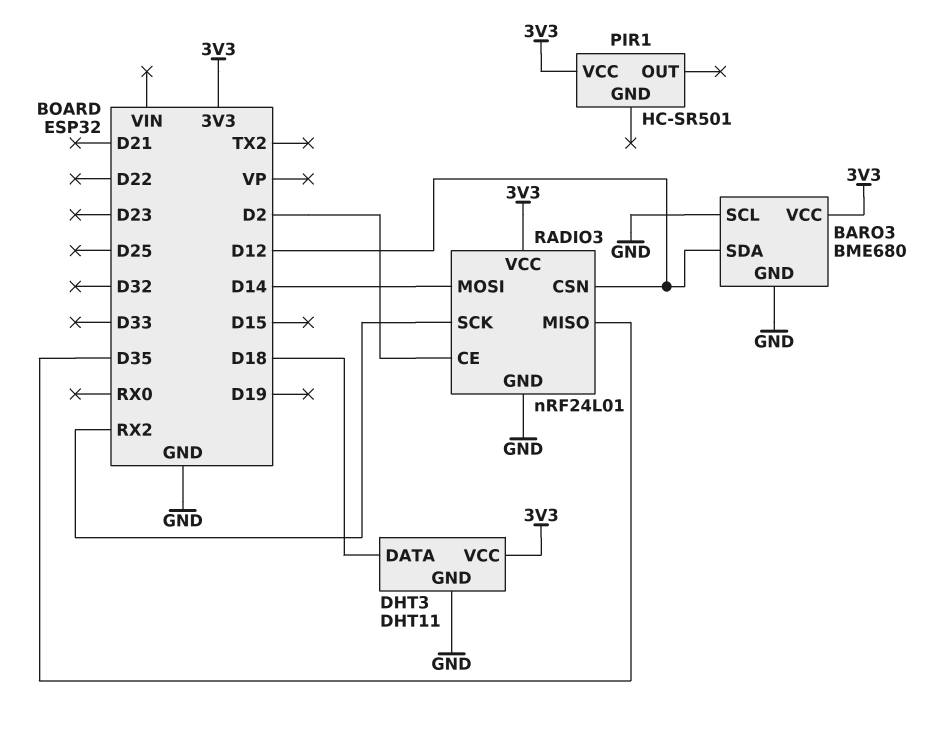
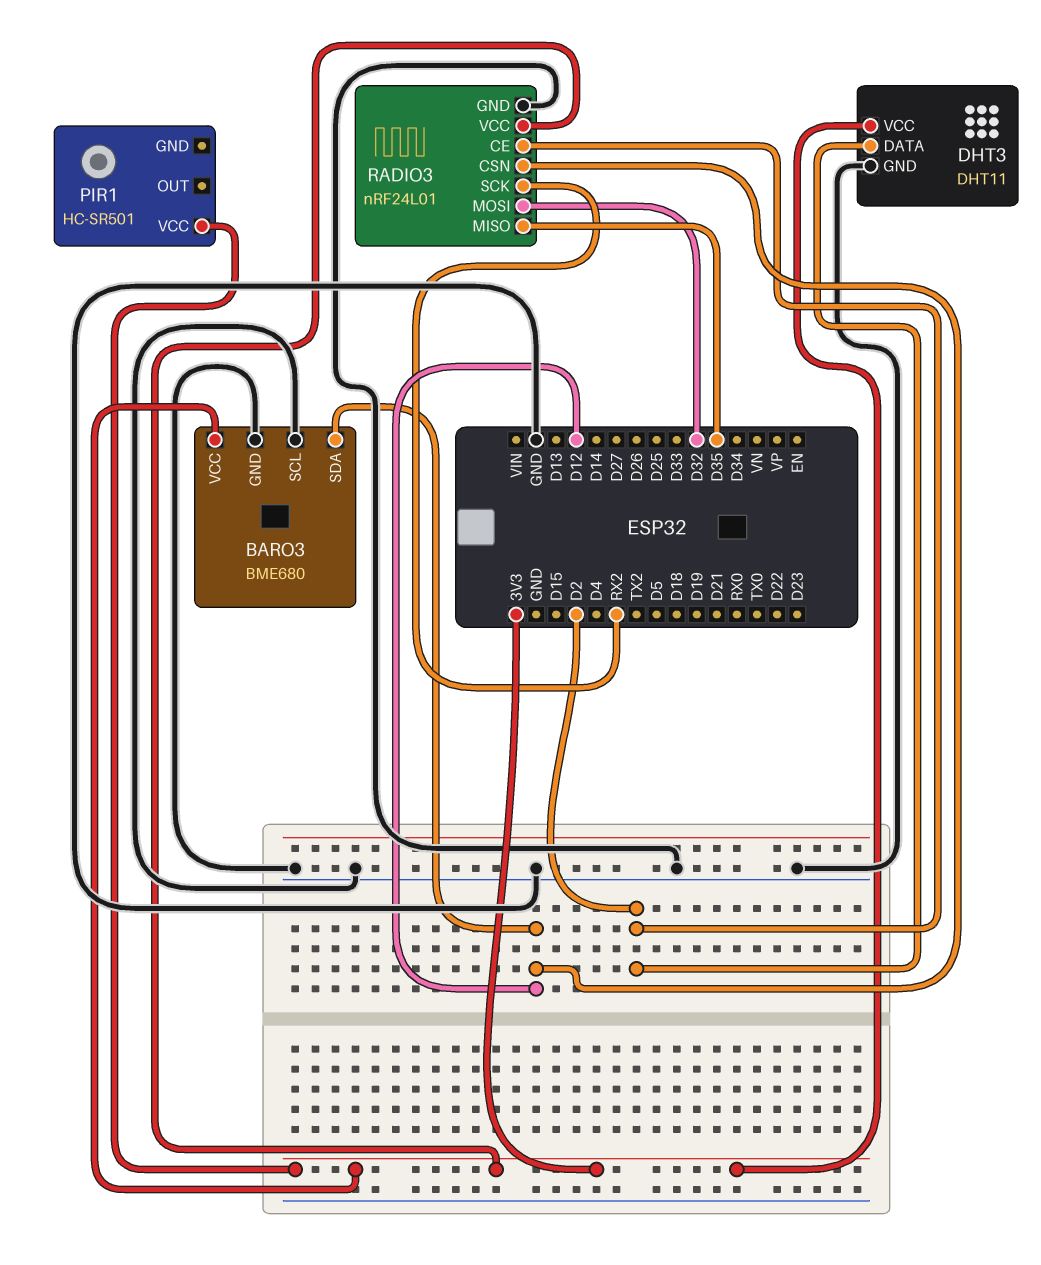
DHT3 pin DATA: D18 -> D2
RADIO3 pin MOSI: D14 -> D32

